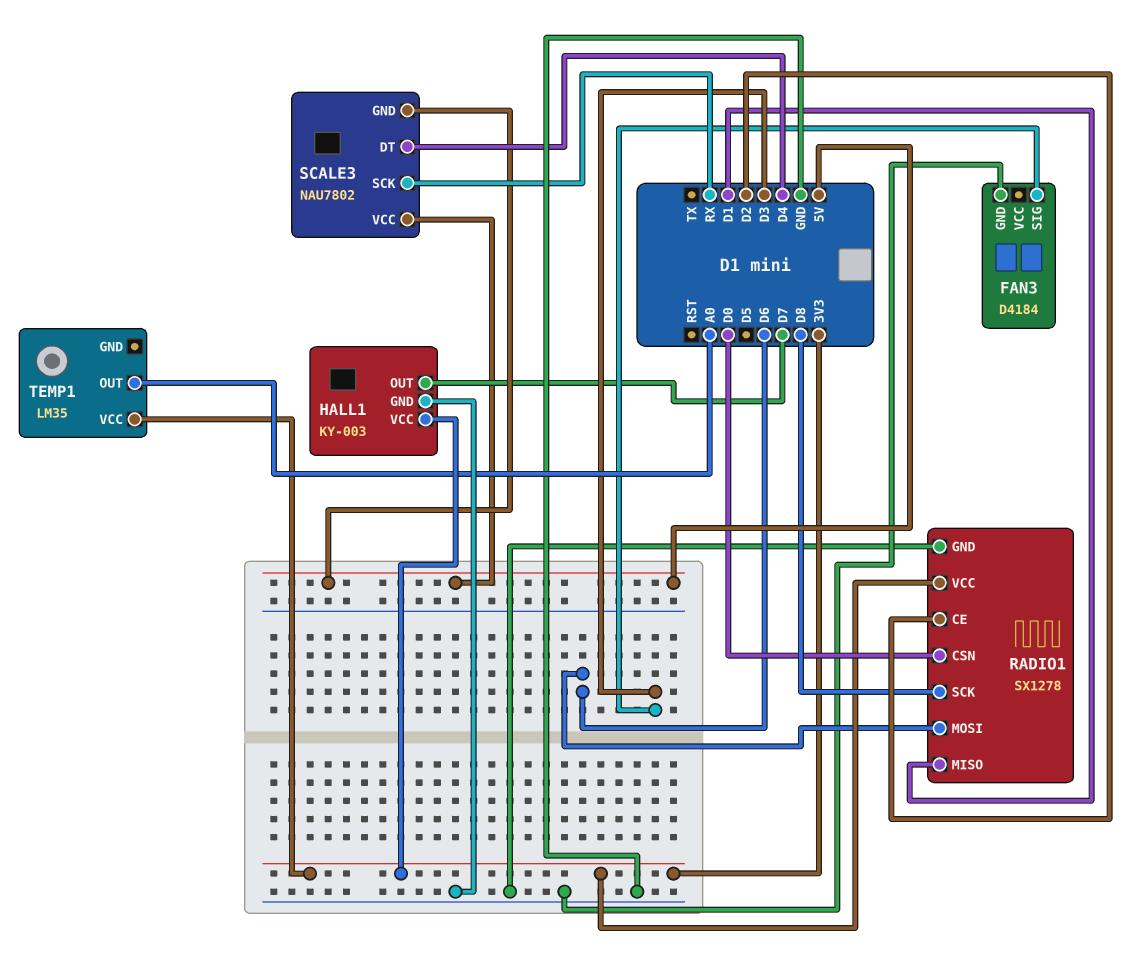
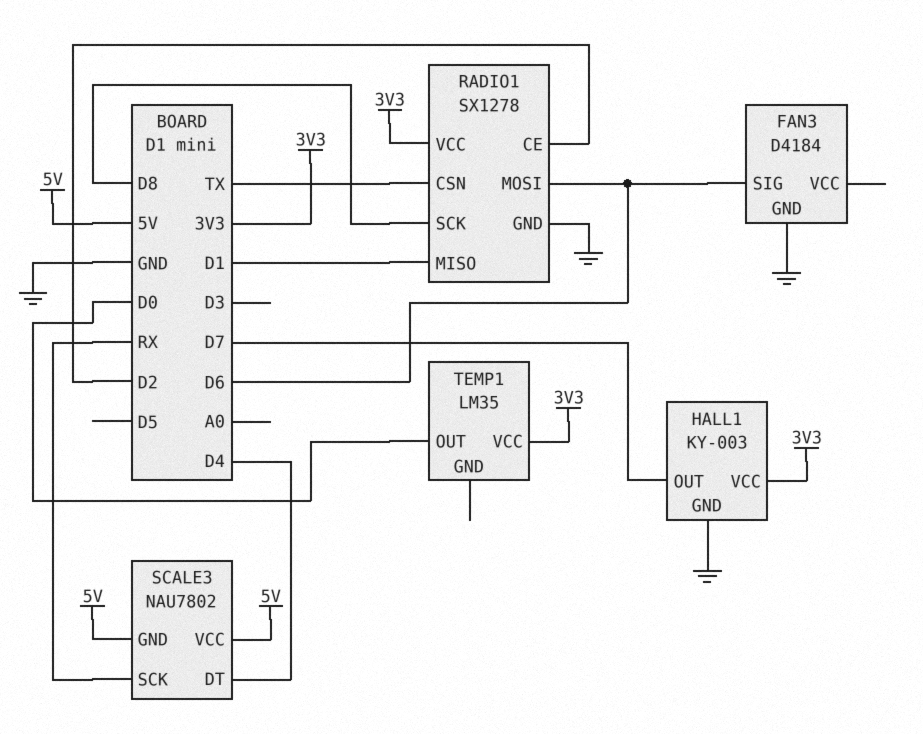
FAN3 pin SIG: D3 -> D6
RADIO1 pin CSN: D0 -> TX
TEMP1 pin OUT: A0 -> D0

